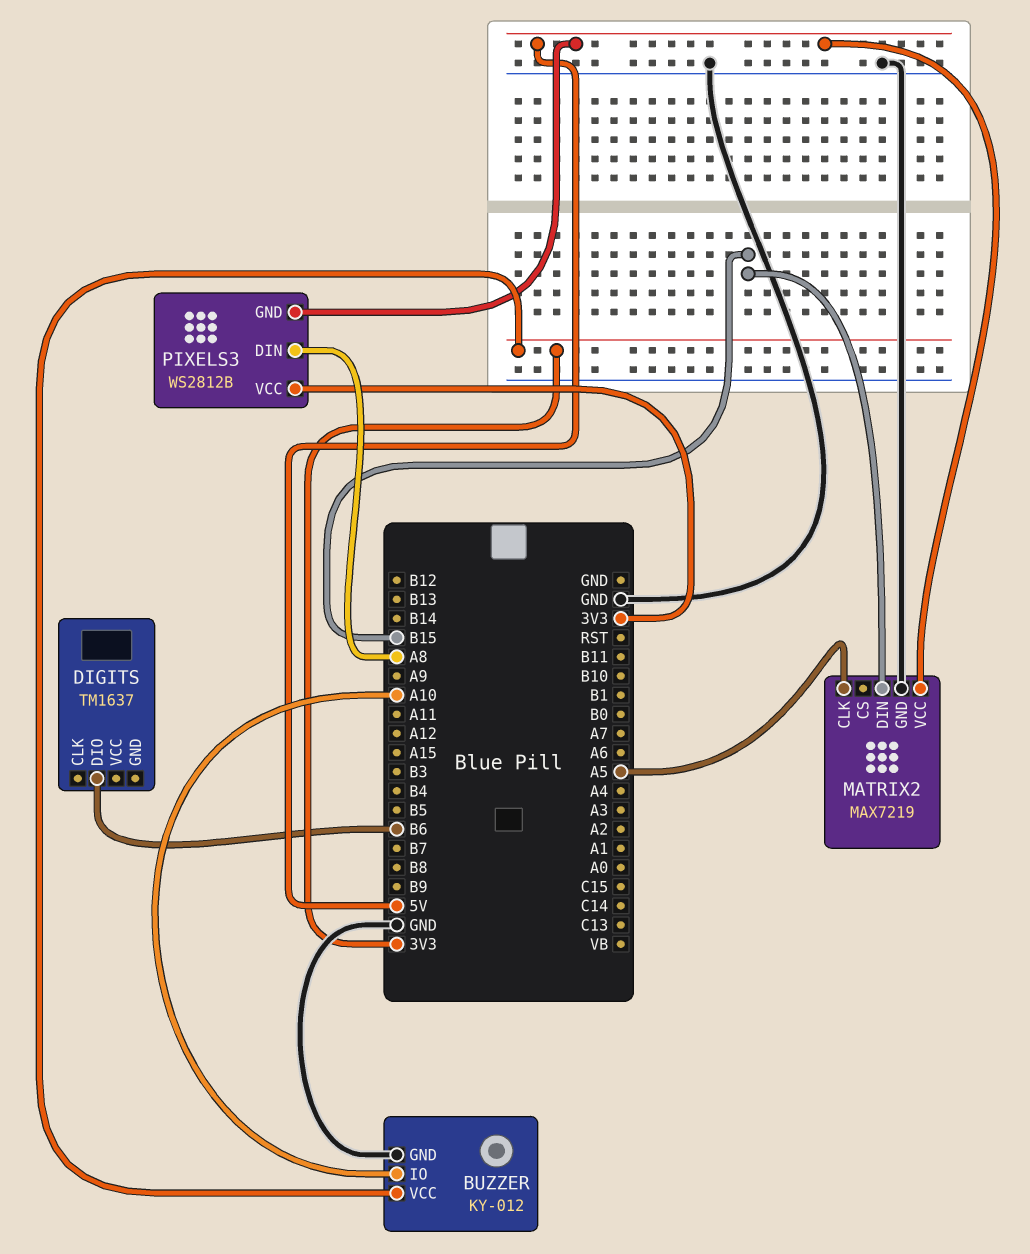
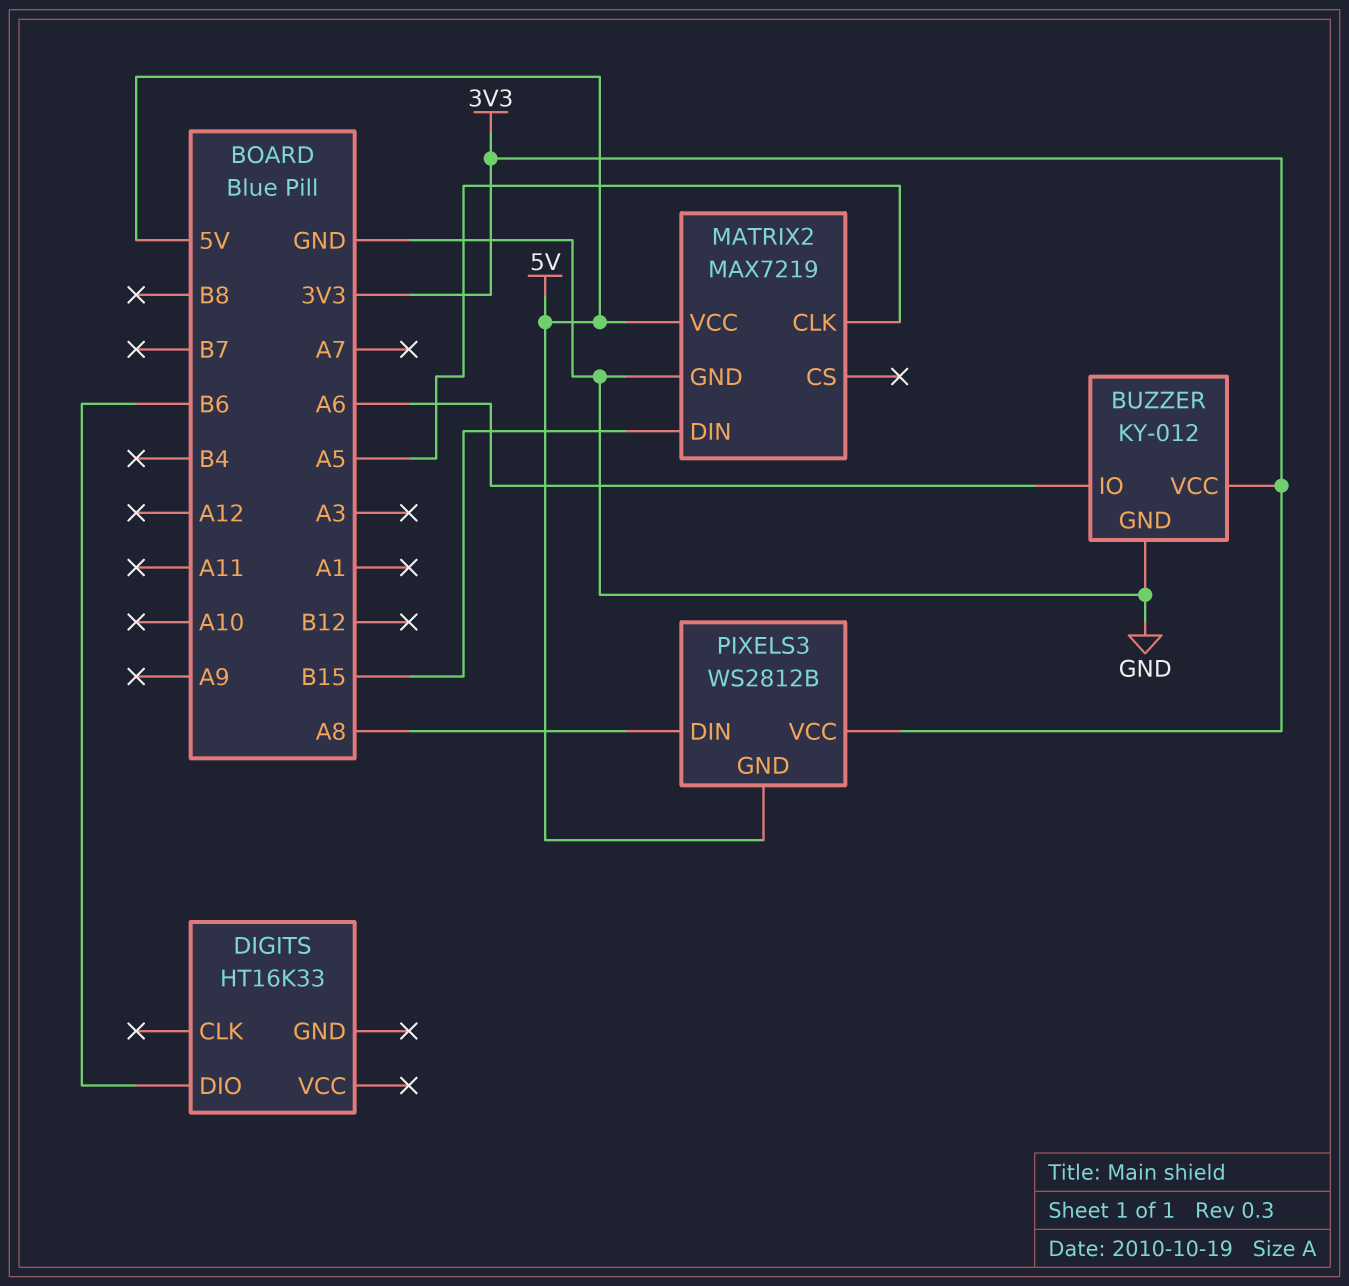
BUZZER pin IO: A10 -> A6
DIGITS: TM1637 -> HT16K33

